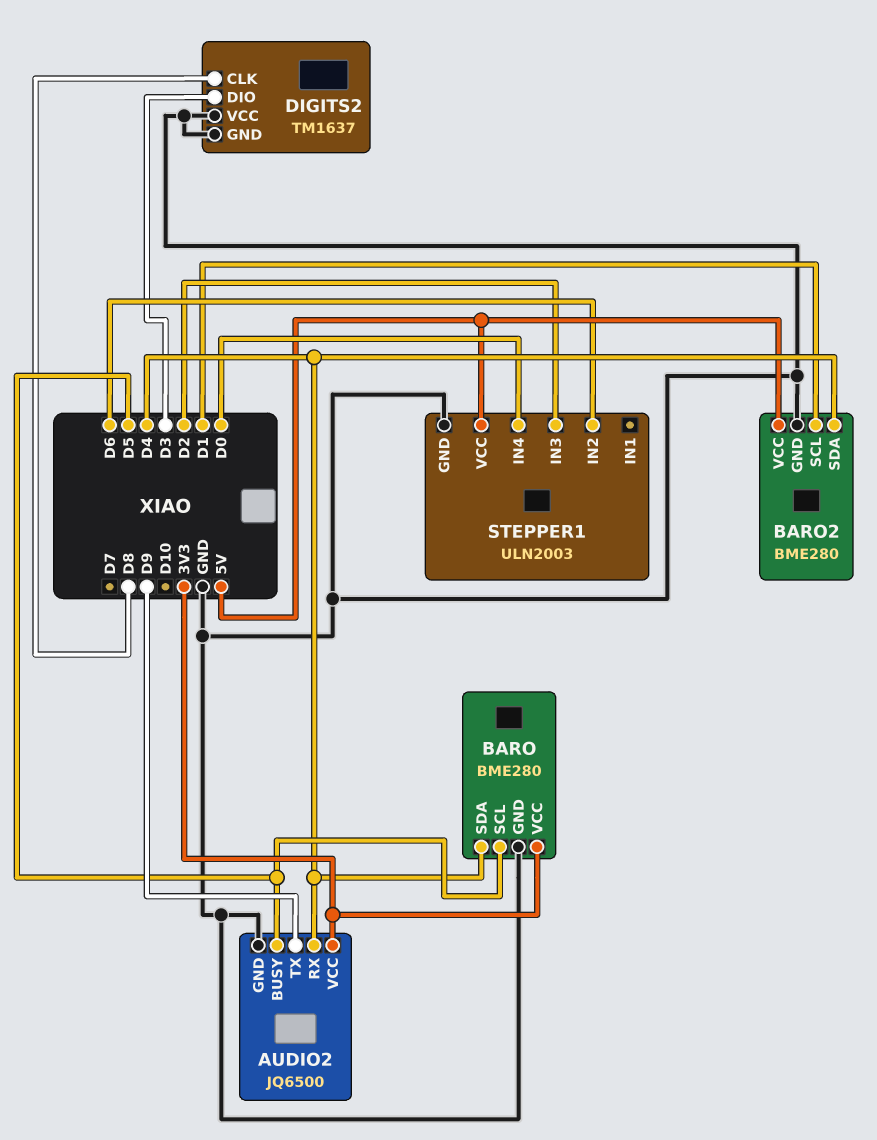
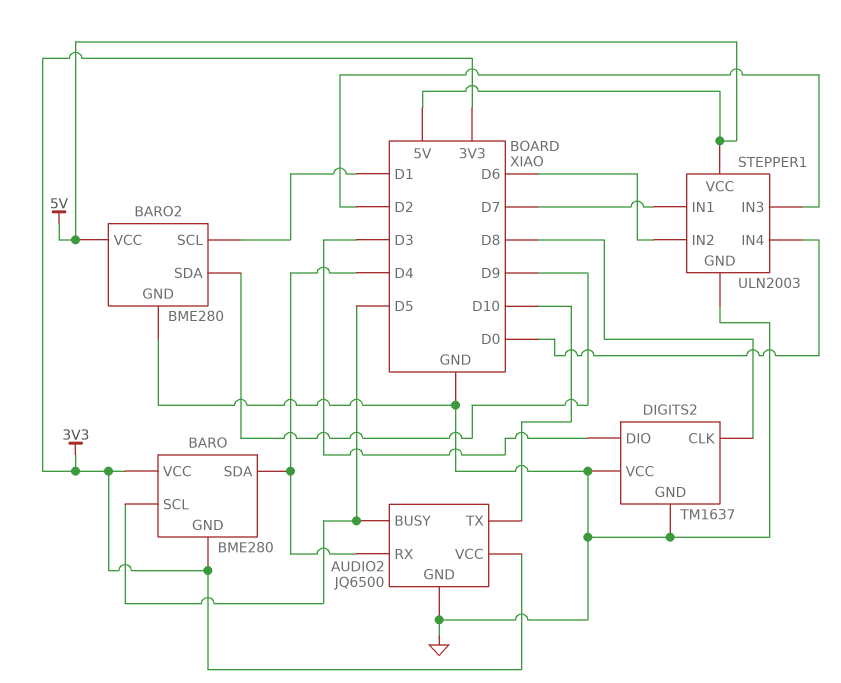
AUDIO2 pin TX: D9 -> D10
BARO pin GND: GND -> 3V3
BARO2 pin SDA: D4 -> D9
STEPPER1 pin IN1: none -> D7

